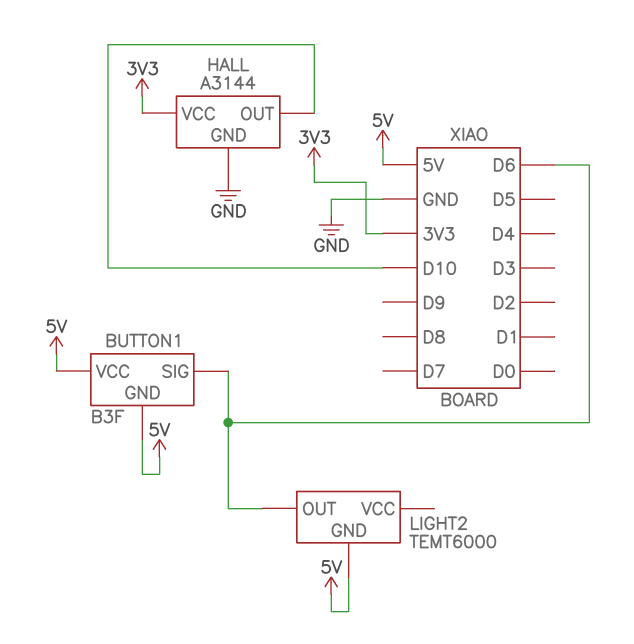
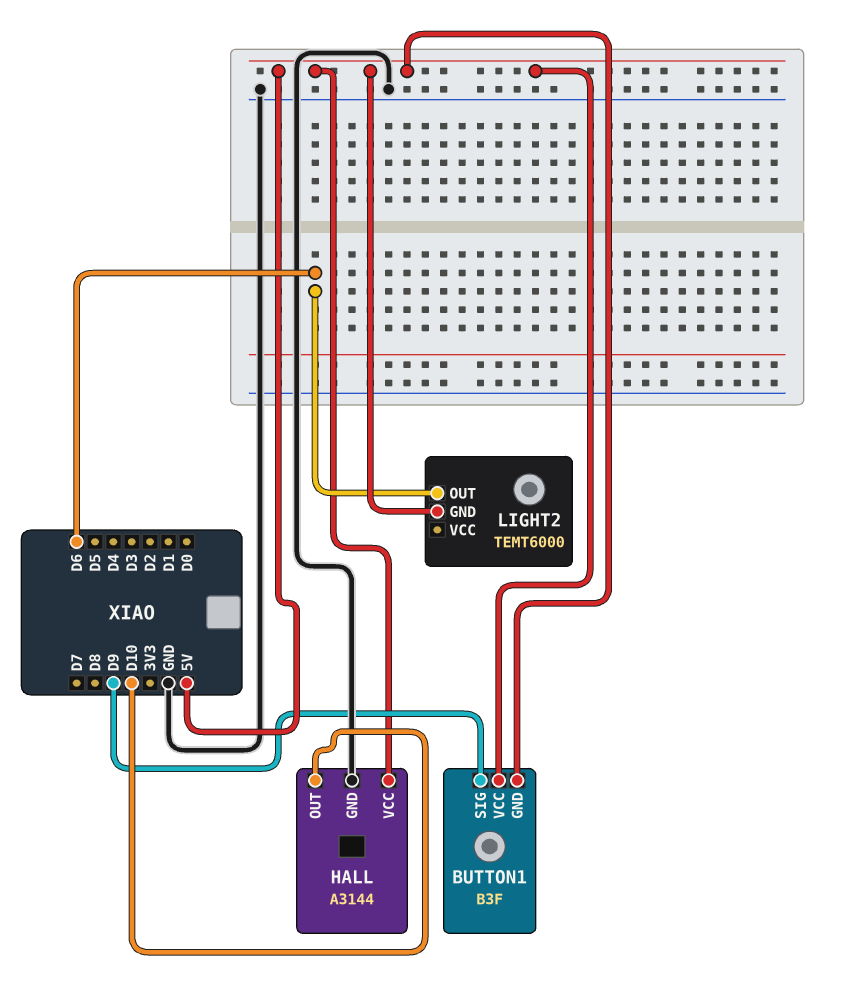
BUTTON1 pin SIG: D6 -> D9
HALL pin VCC: 3V3 -> 5V

